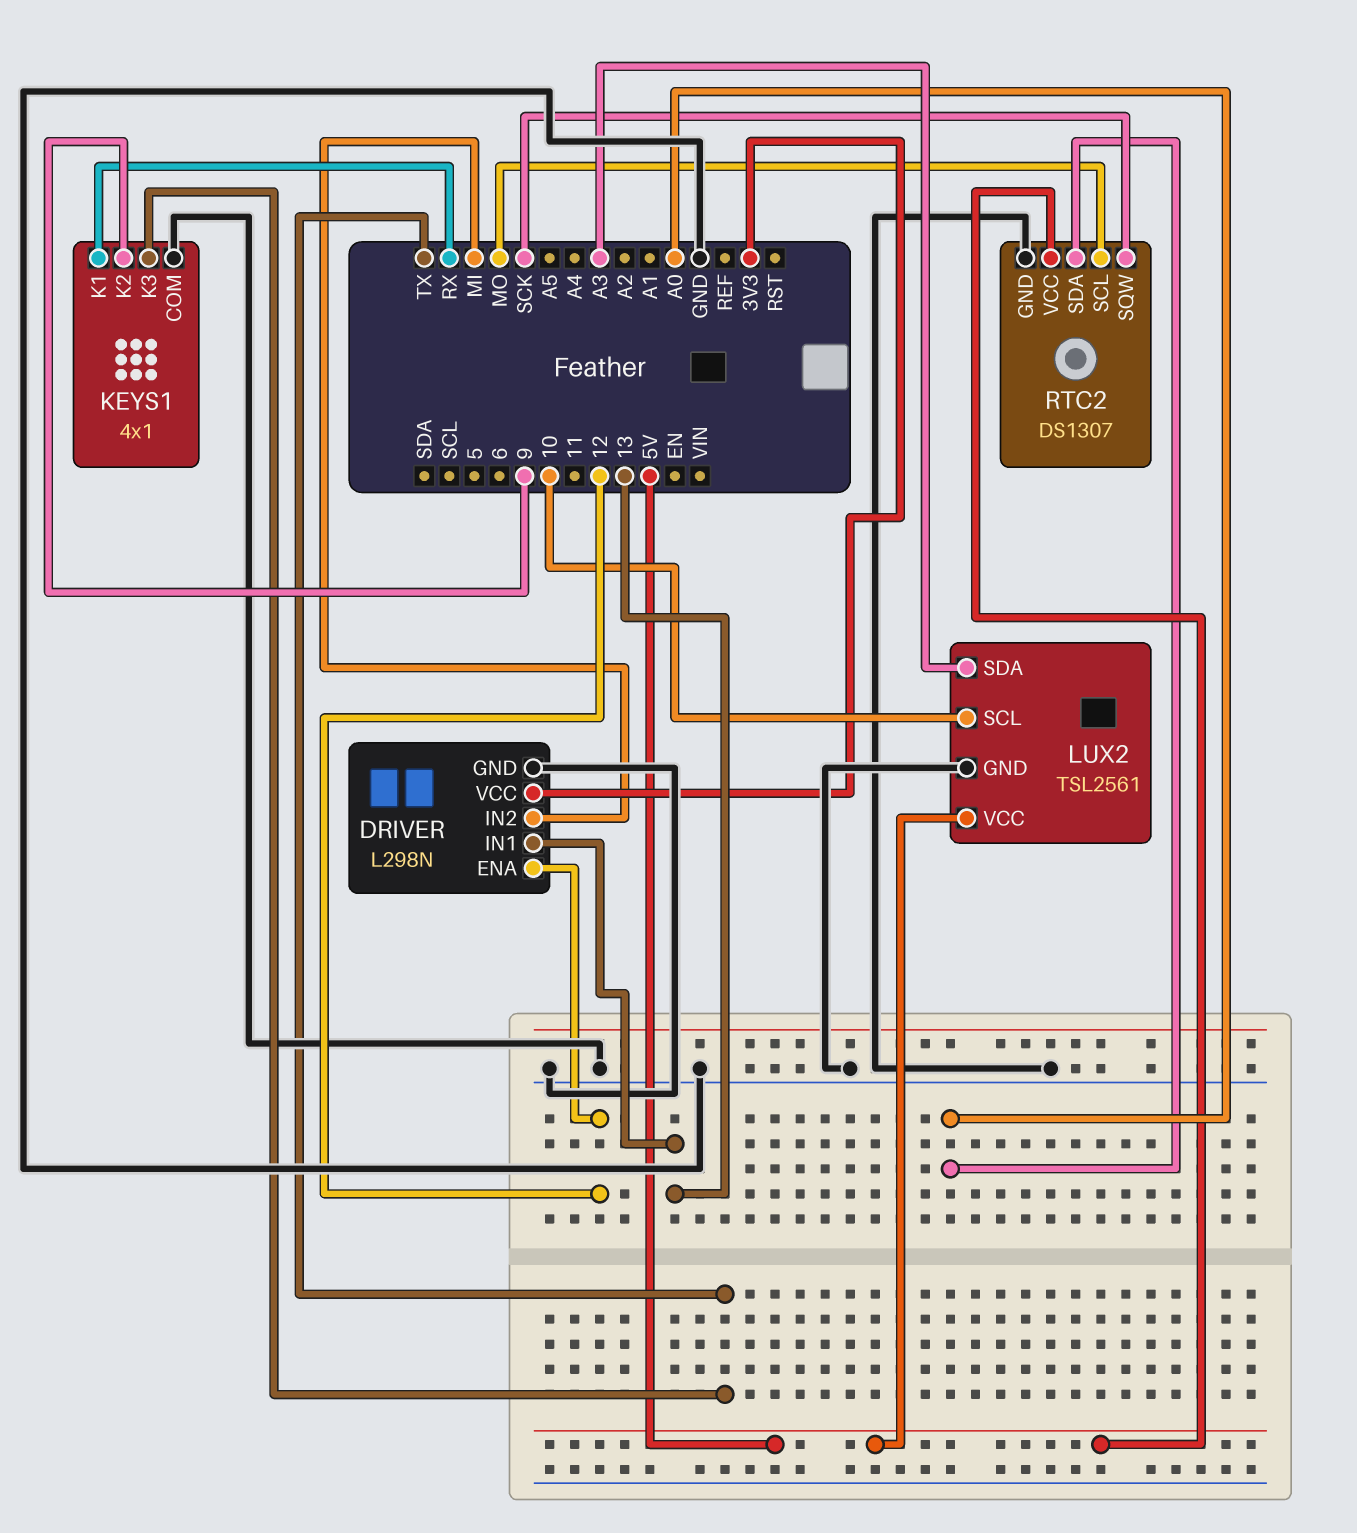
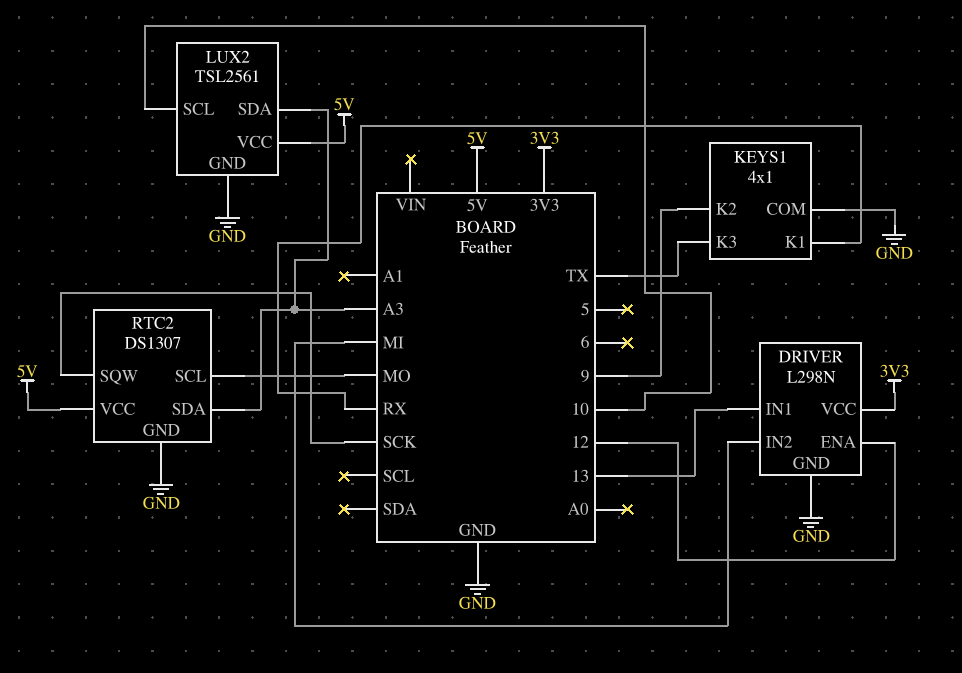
RTC2 pin SDA: A0 -> A3

